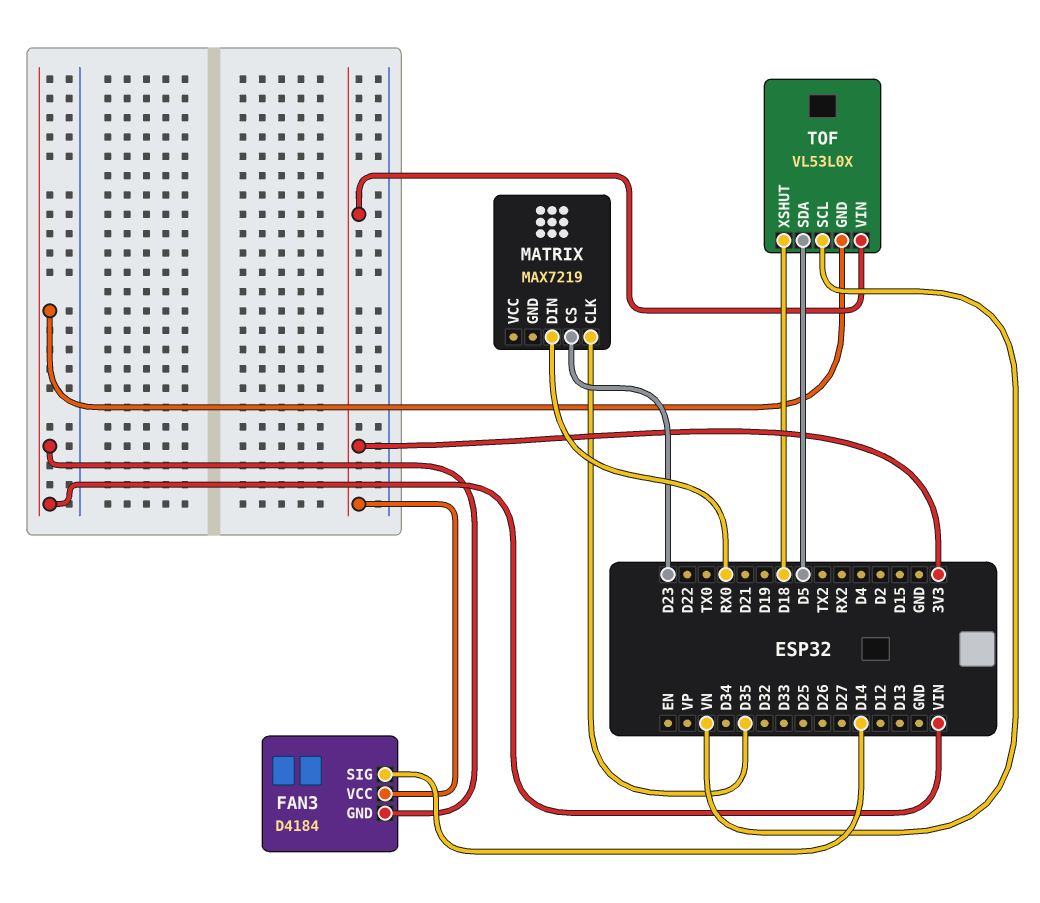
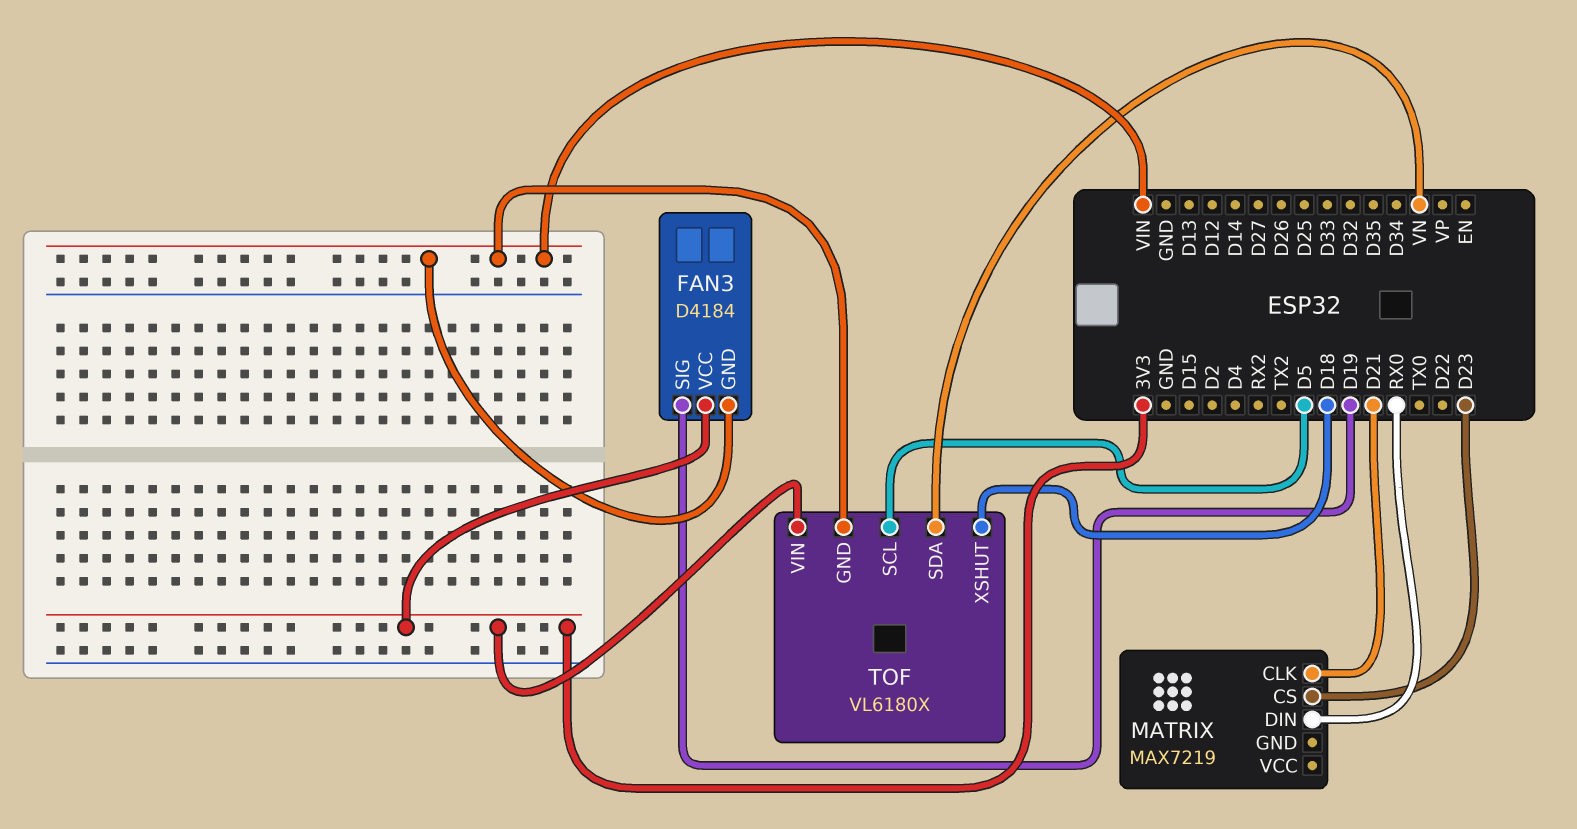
FAN3 pin SIG: D14 -> D19
MATRIX pin CLK: D35 -> D21
TOF: VL53L0X -> VL6180X
TOF pin SCL: VN -> D5
TOF pin SDA: D5 -> VN

